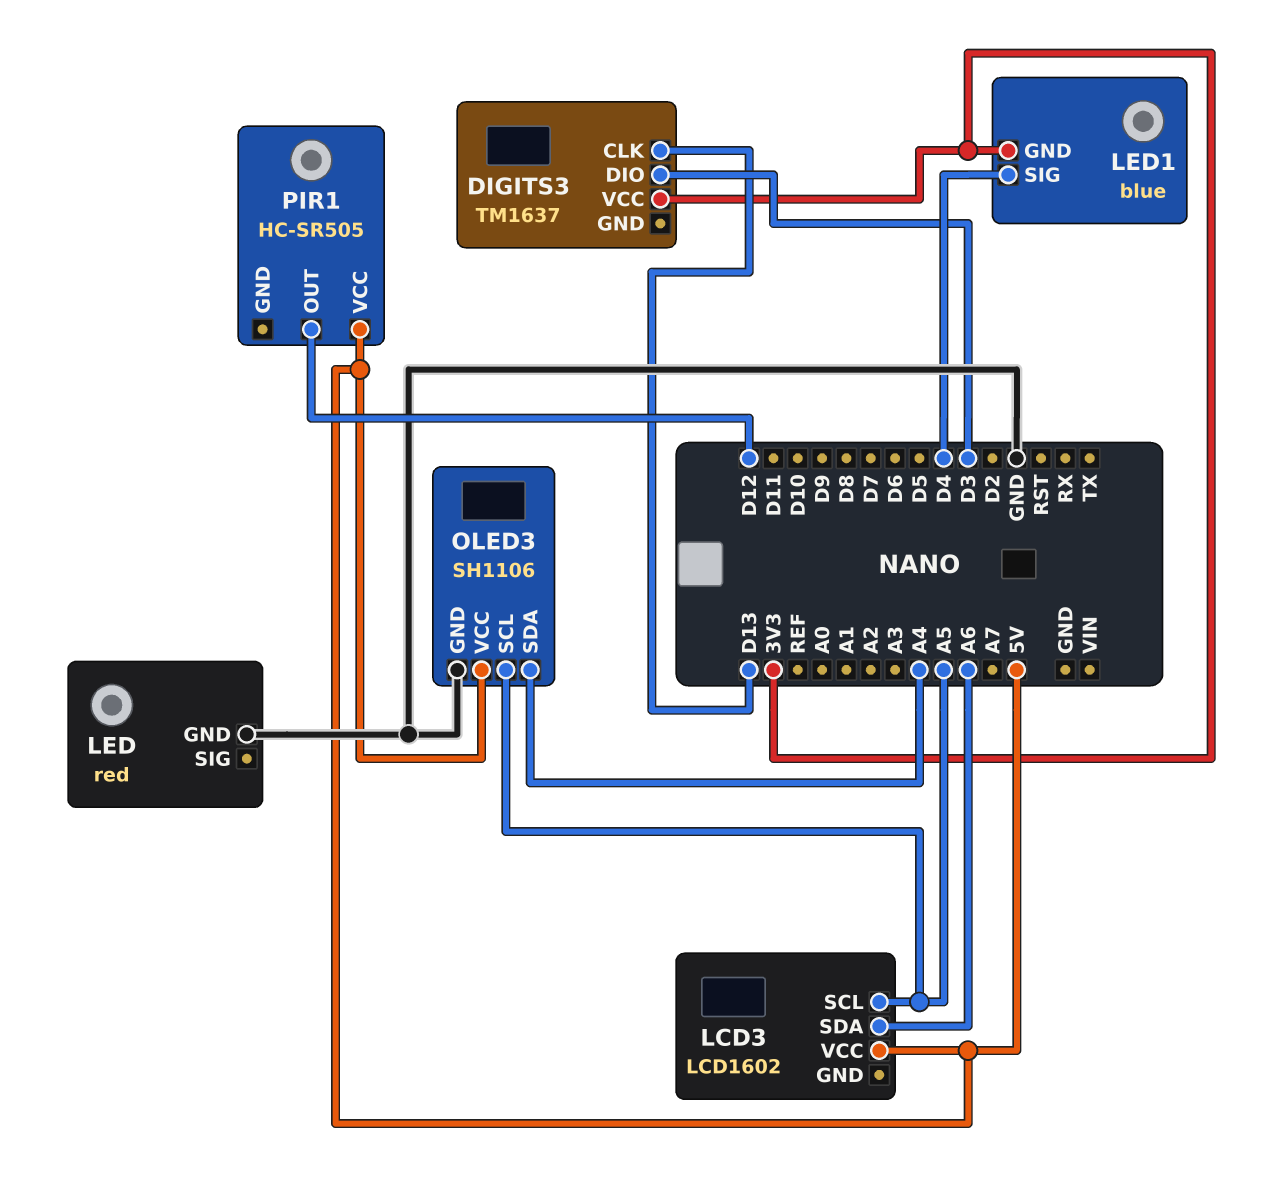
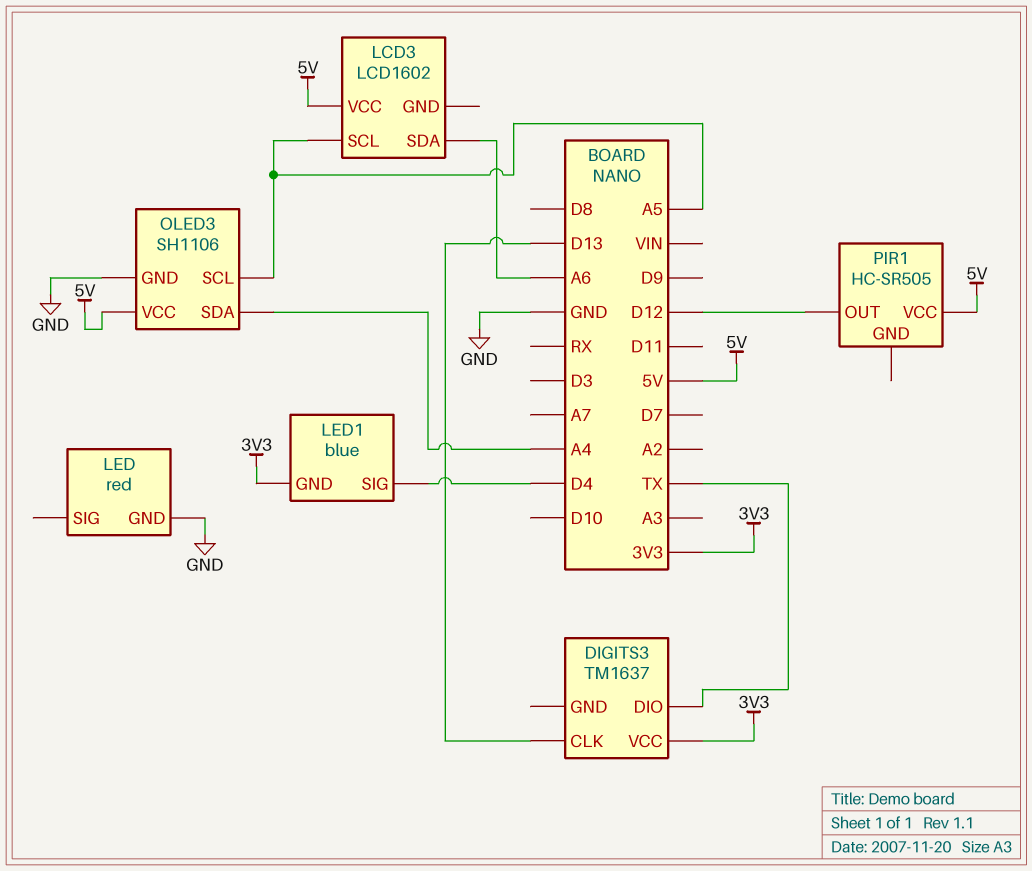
DIGITS3 pin DIO: D3 -> TX

